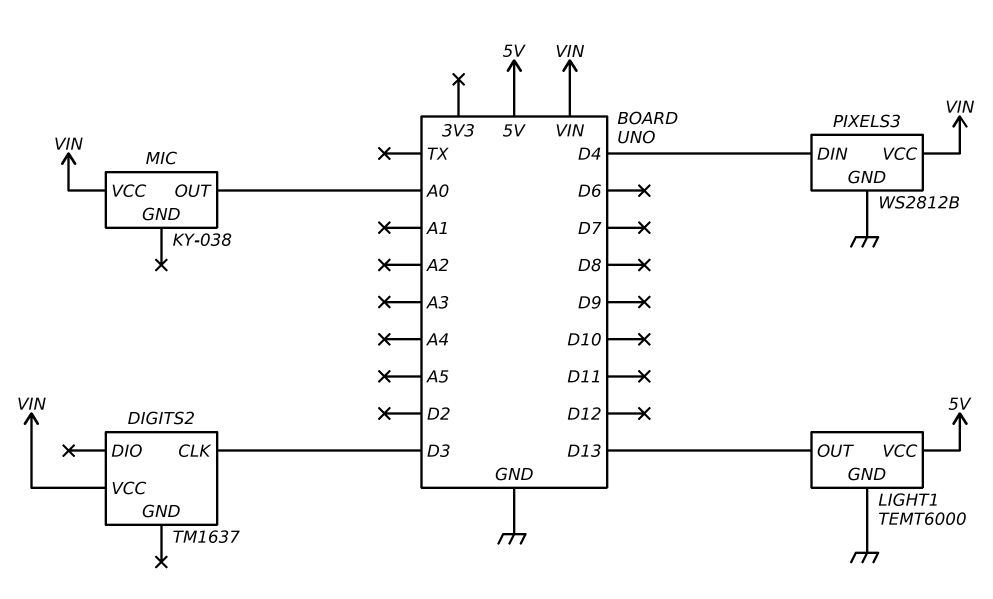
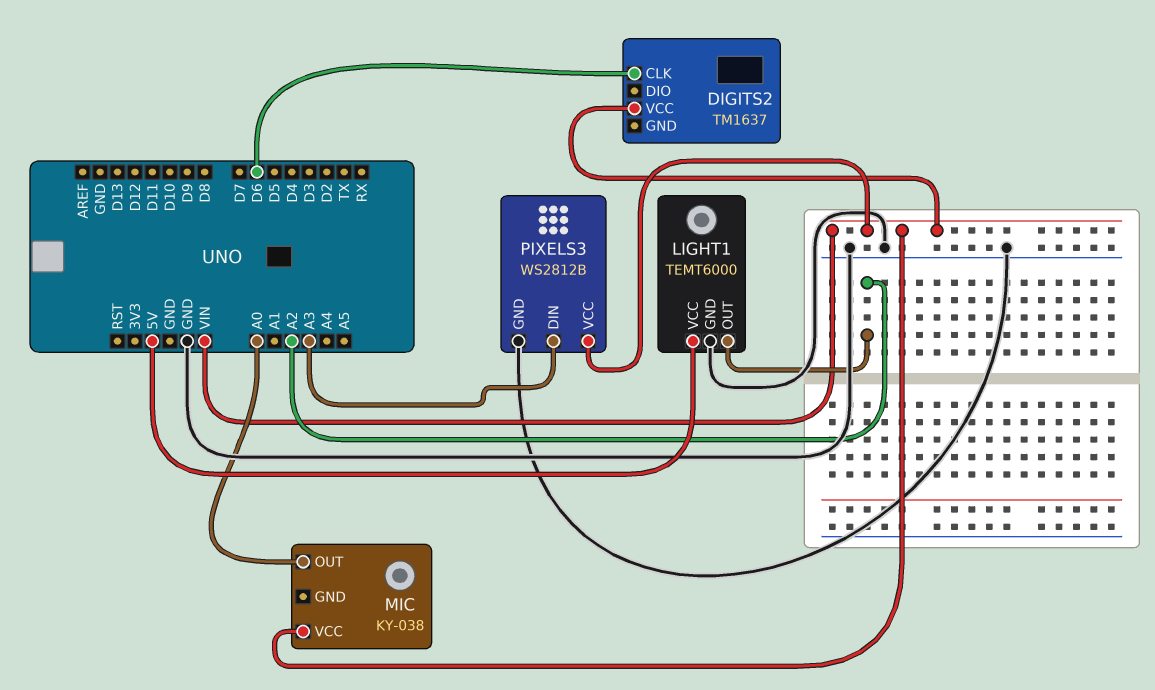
DIGITS2 pin CLK: D3 -> D6
LIGHT1 pin OUT: D13 -> A2
PIXELS3 pin DIN: D4 -> A3

